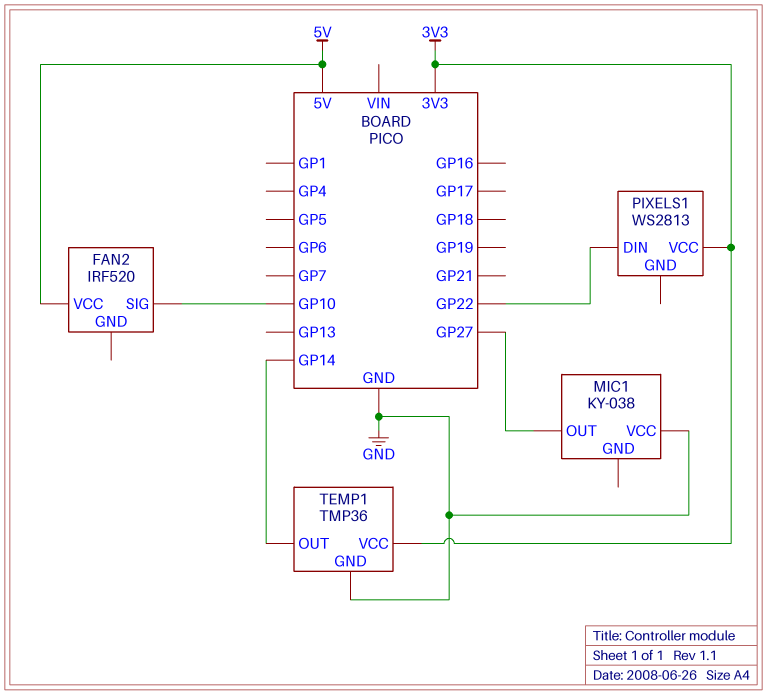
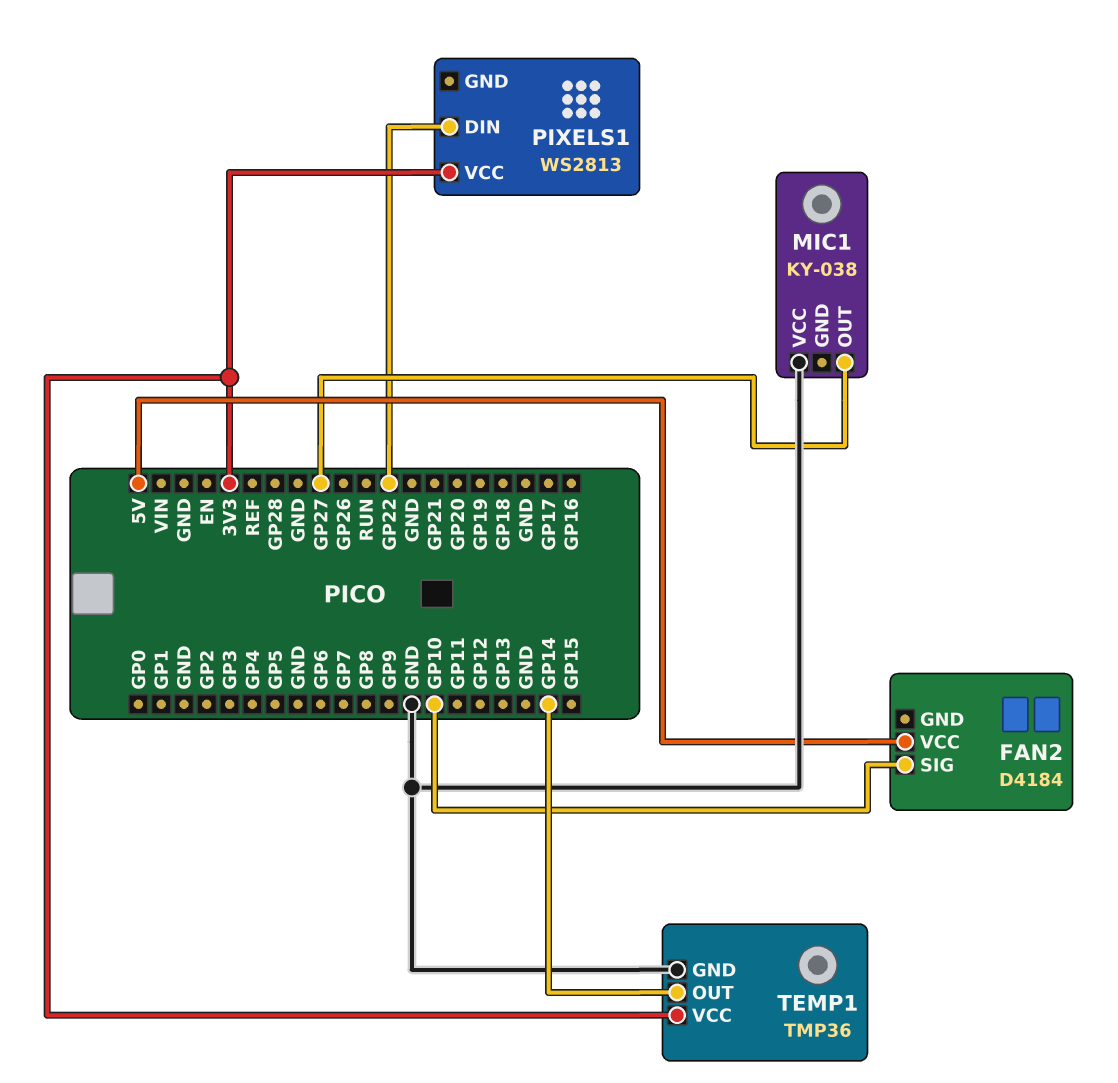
FAN2: IRF520 -> D4184

